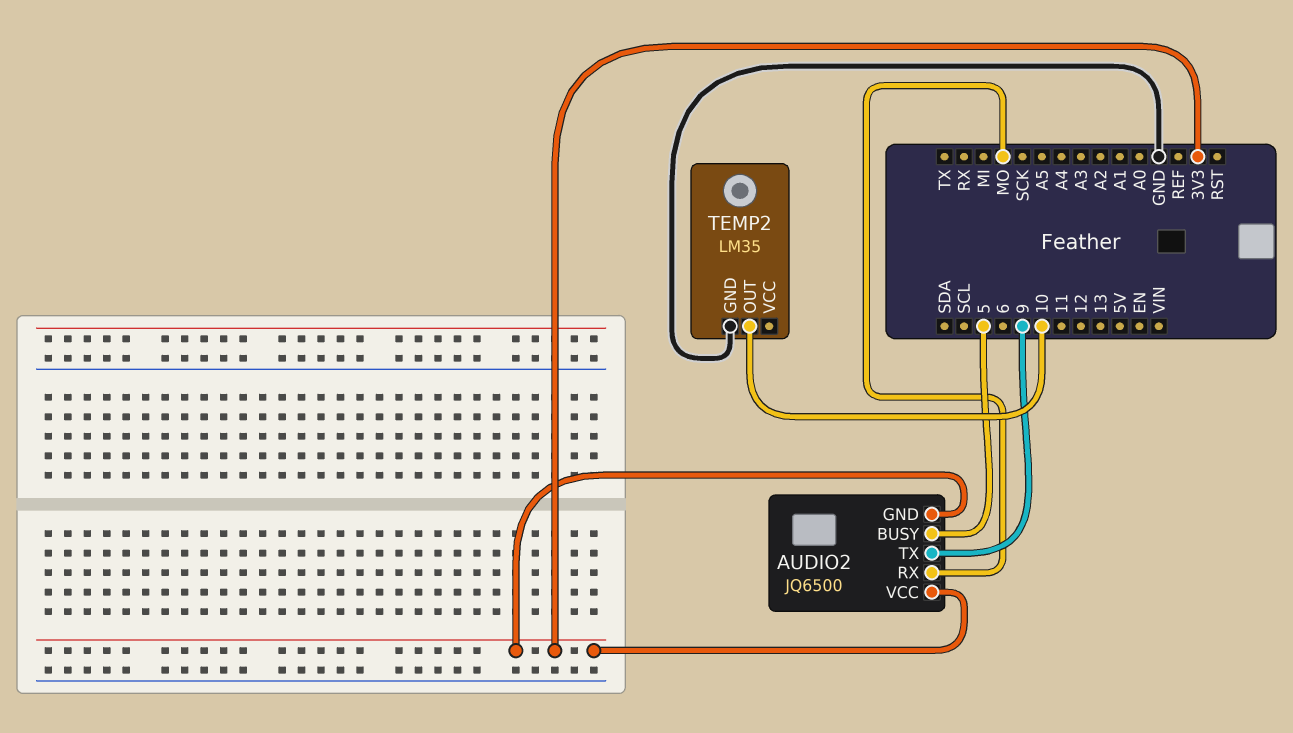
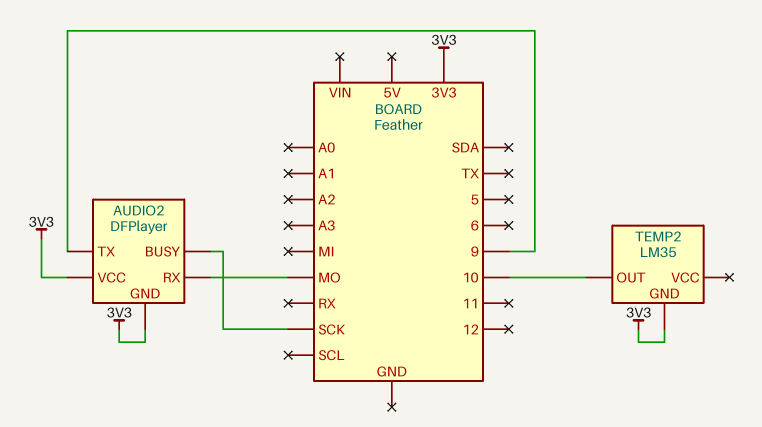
AUDIO2: JQ6500 -> DFPlayer
AUDIO2 pin BUSY: 5 -> SCK
TEMP2 pin GND: GND -> 3V3

